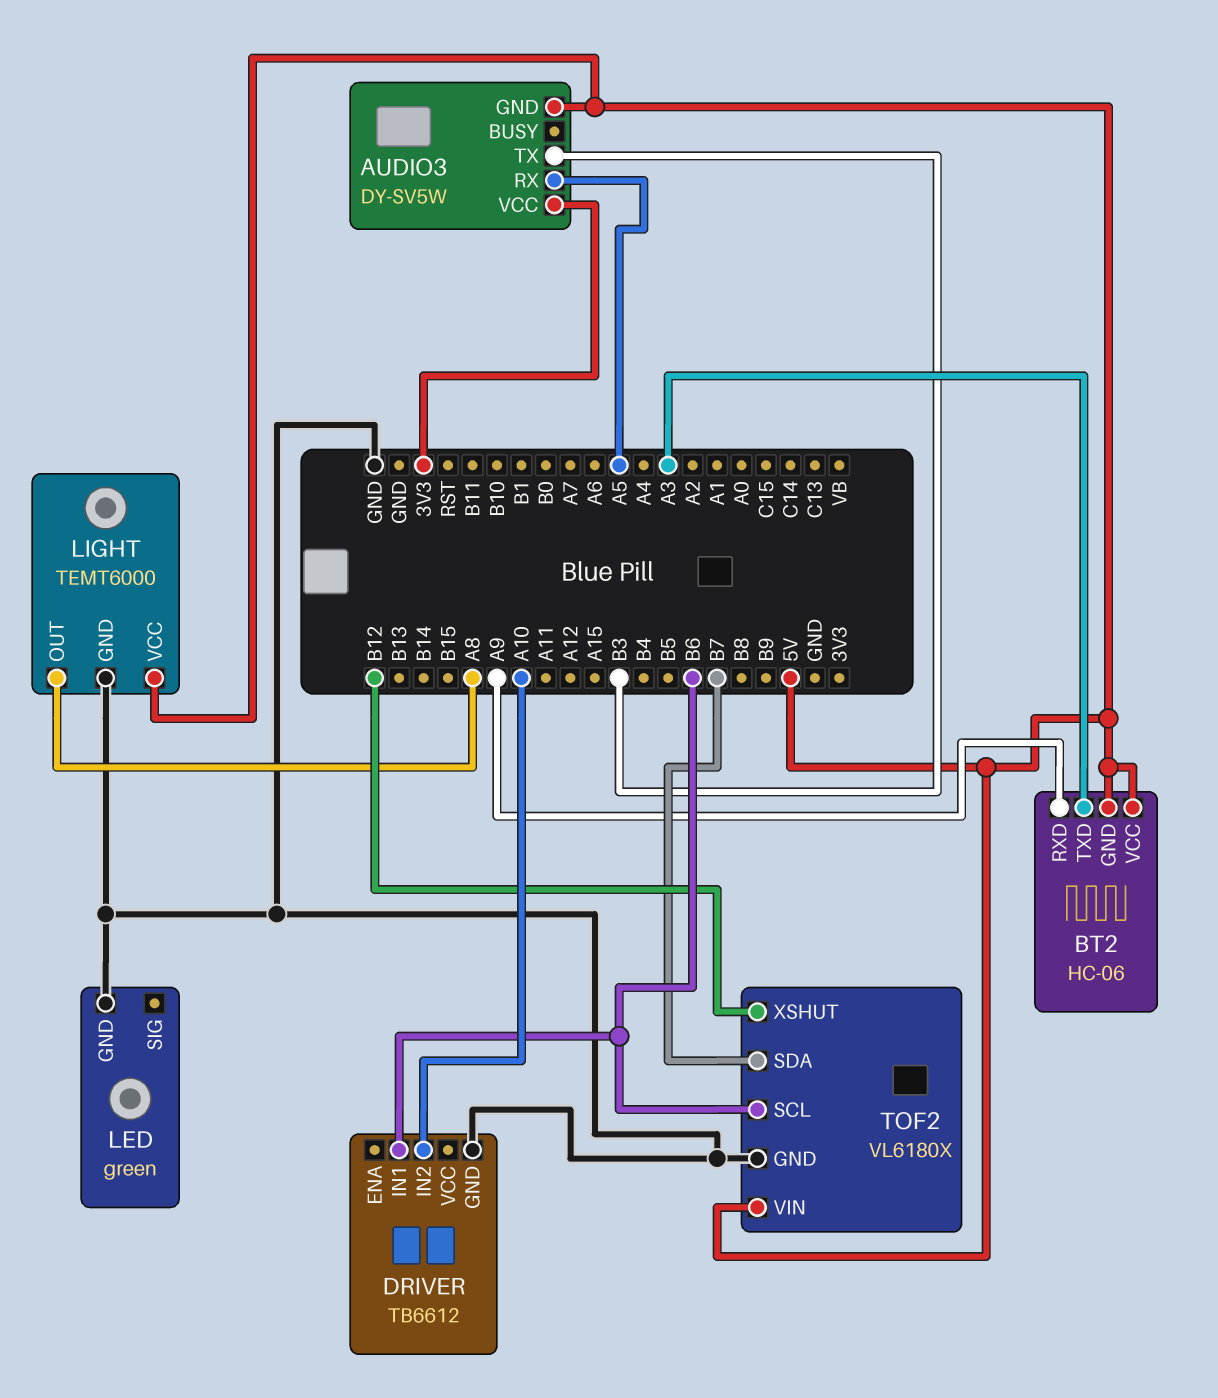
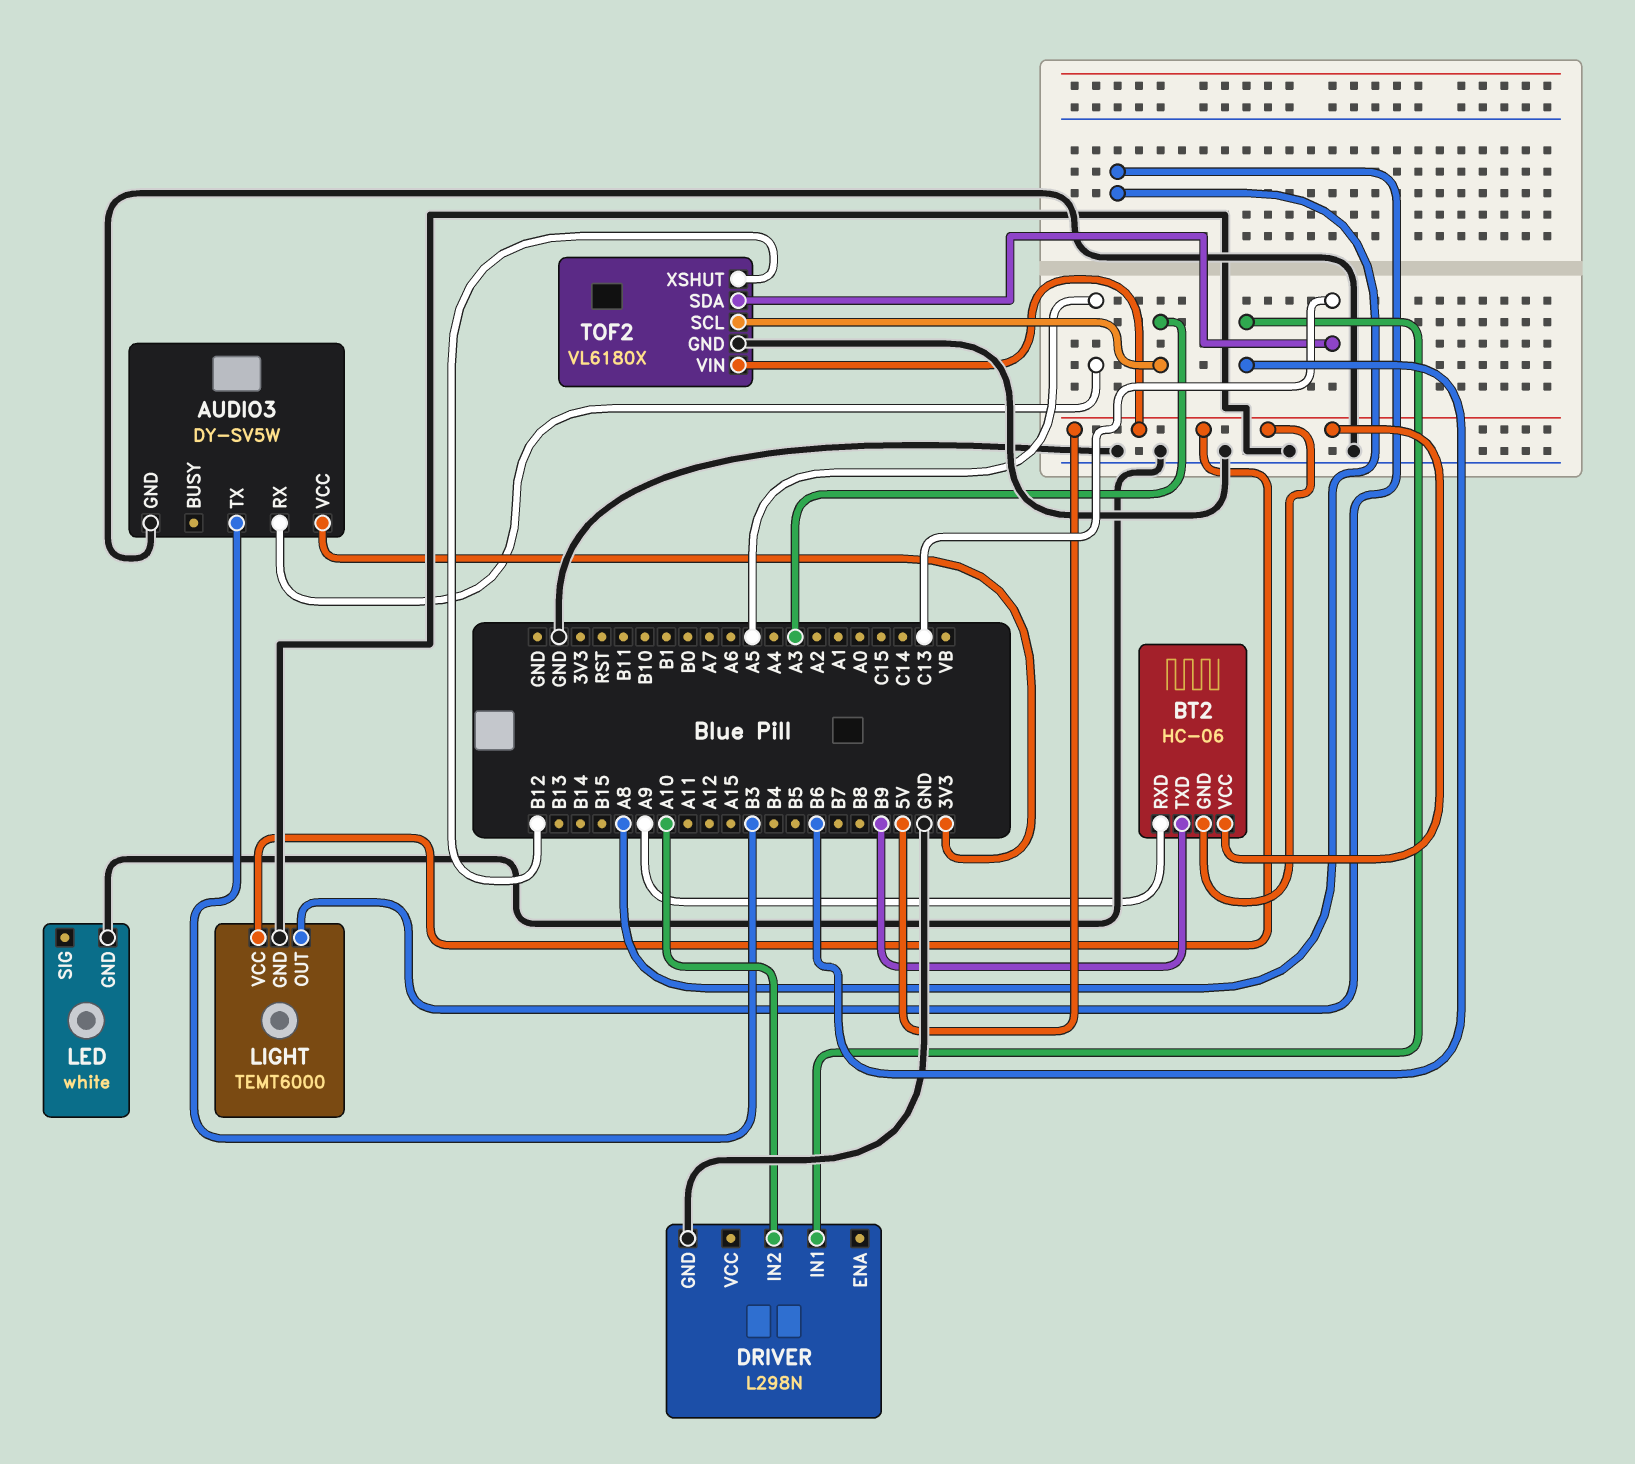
AUDIO3 pin GND: 5V -> GND
BT2 pin TXD: A3 -> B9
DRIVER: TB6612 -> L298N
LED: green -> white
TOF2 pin SCL: B6 -> A3
TOF2 pin SDA: B7 -> C13

